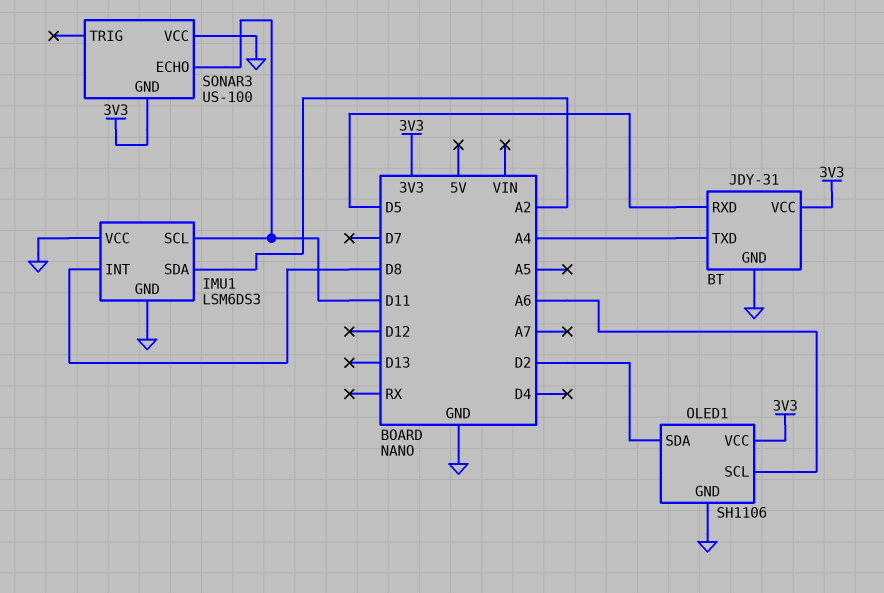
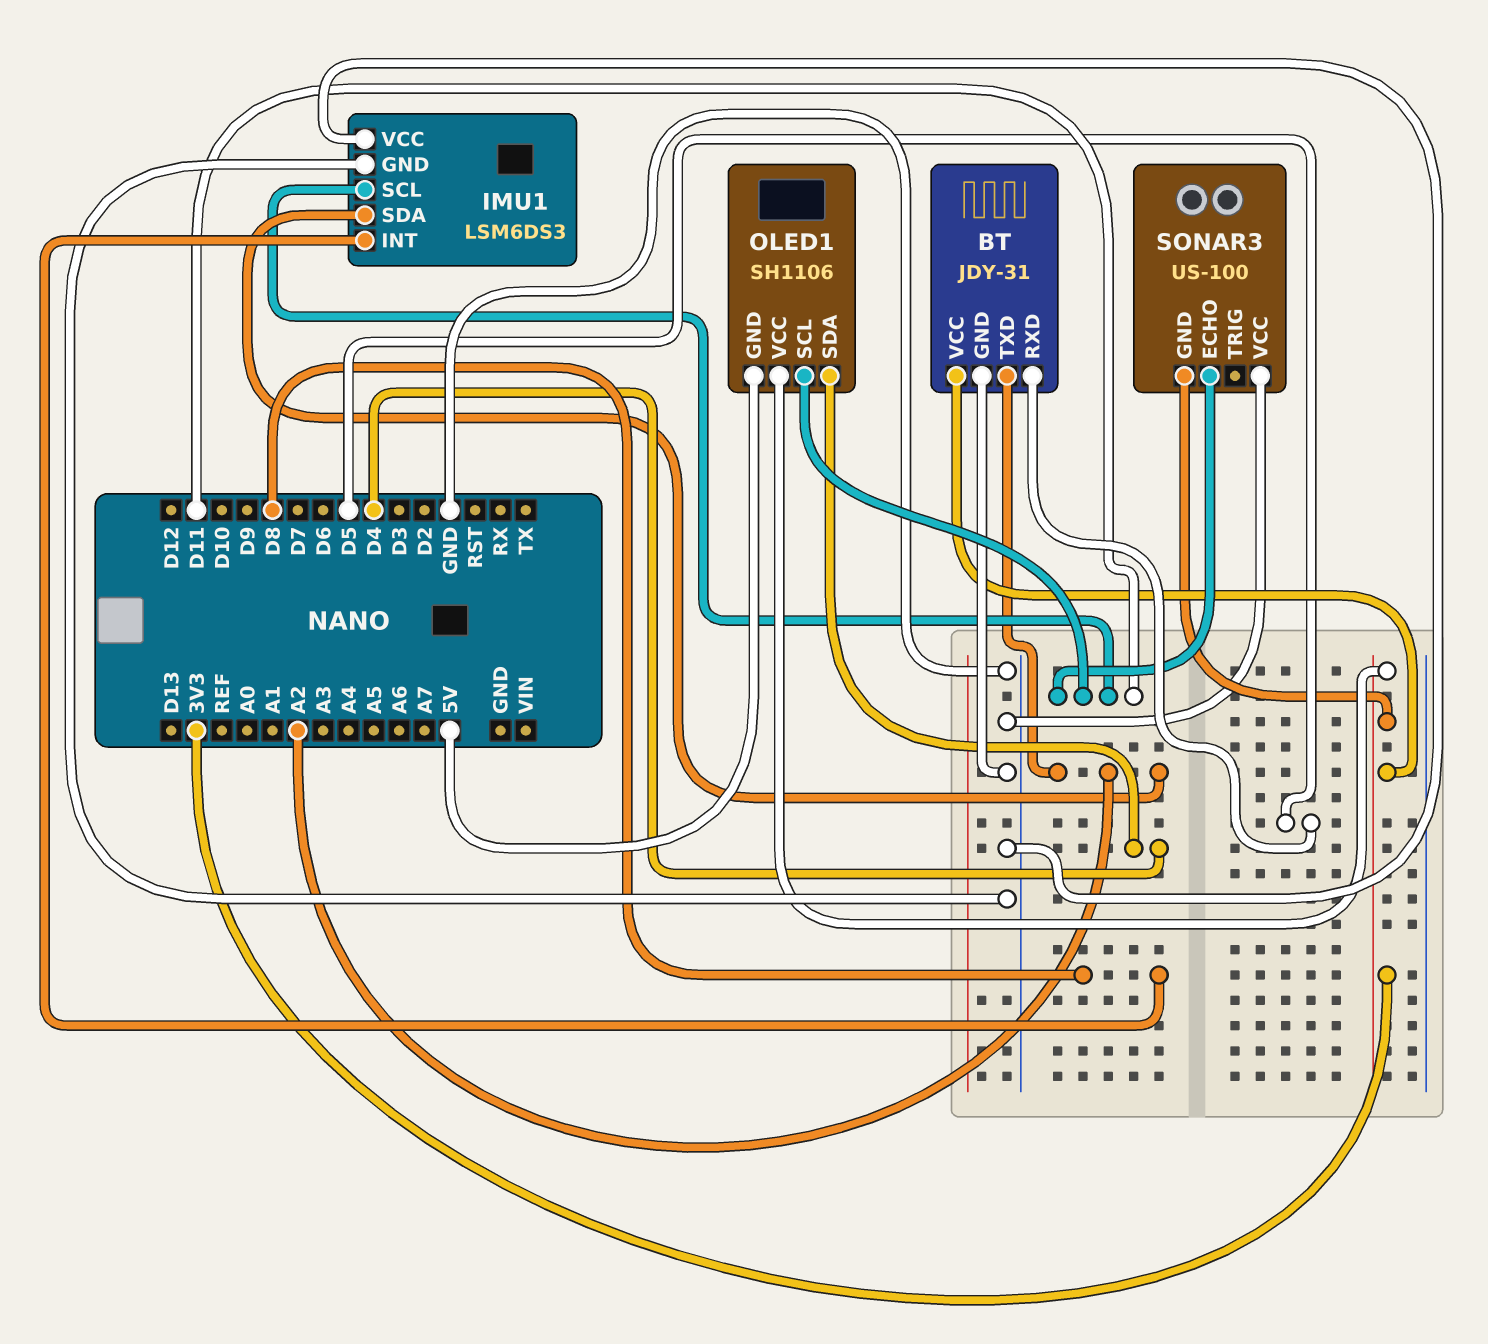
BT pin TXD: A4 -> A2
OLED1 pin GND: GND -> 5V
OLED1 pin SCL: A6 -> D11
OLED1 pin SDA: D2 -> D4

